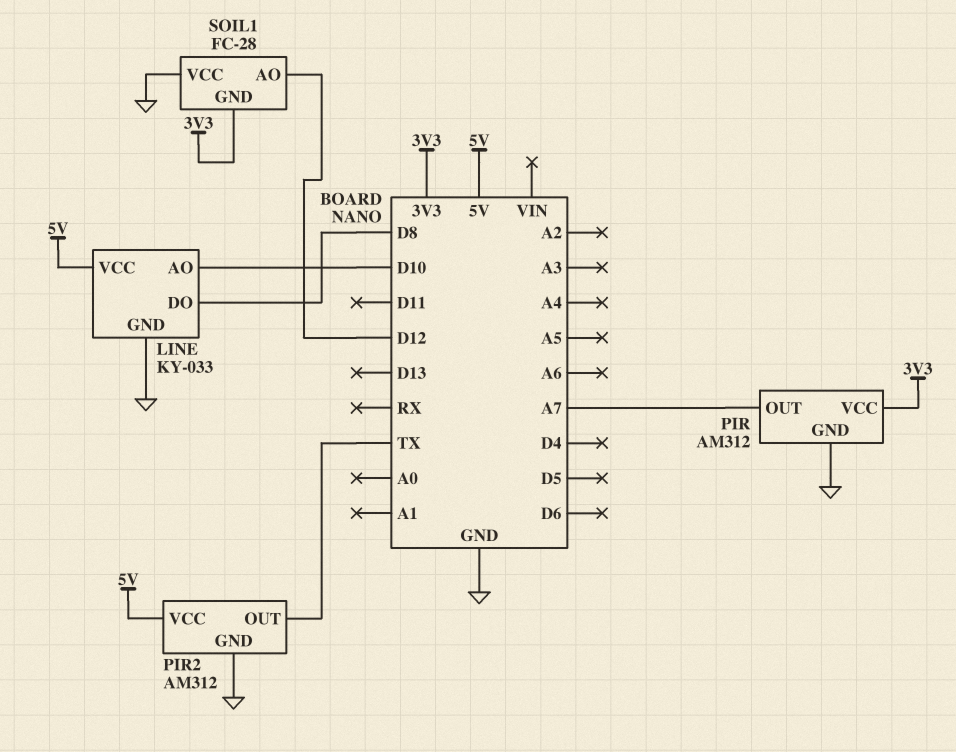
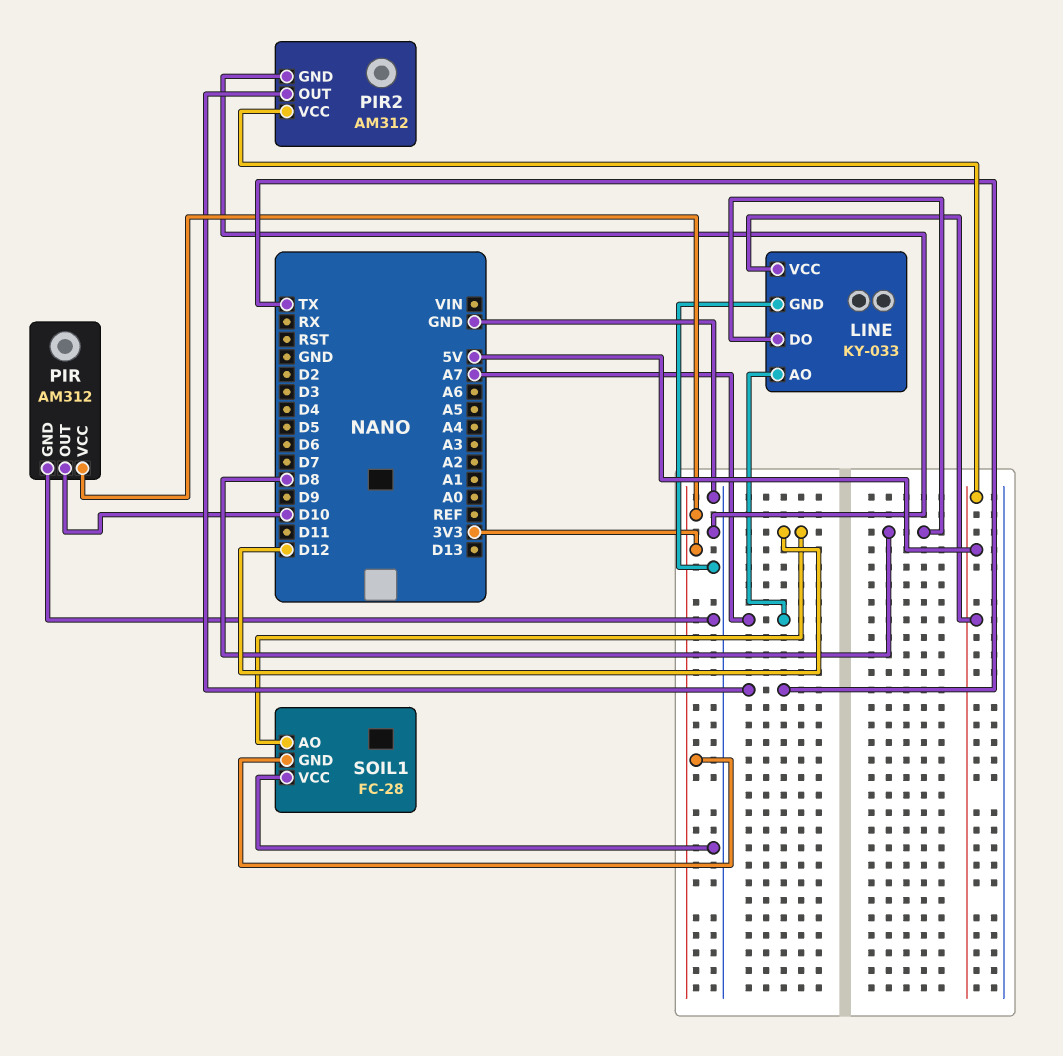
LINE pin AO: D10 -> A7
PIR pin OUT: A7 -> D10

